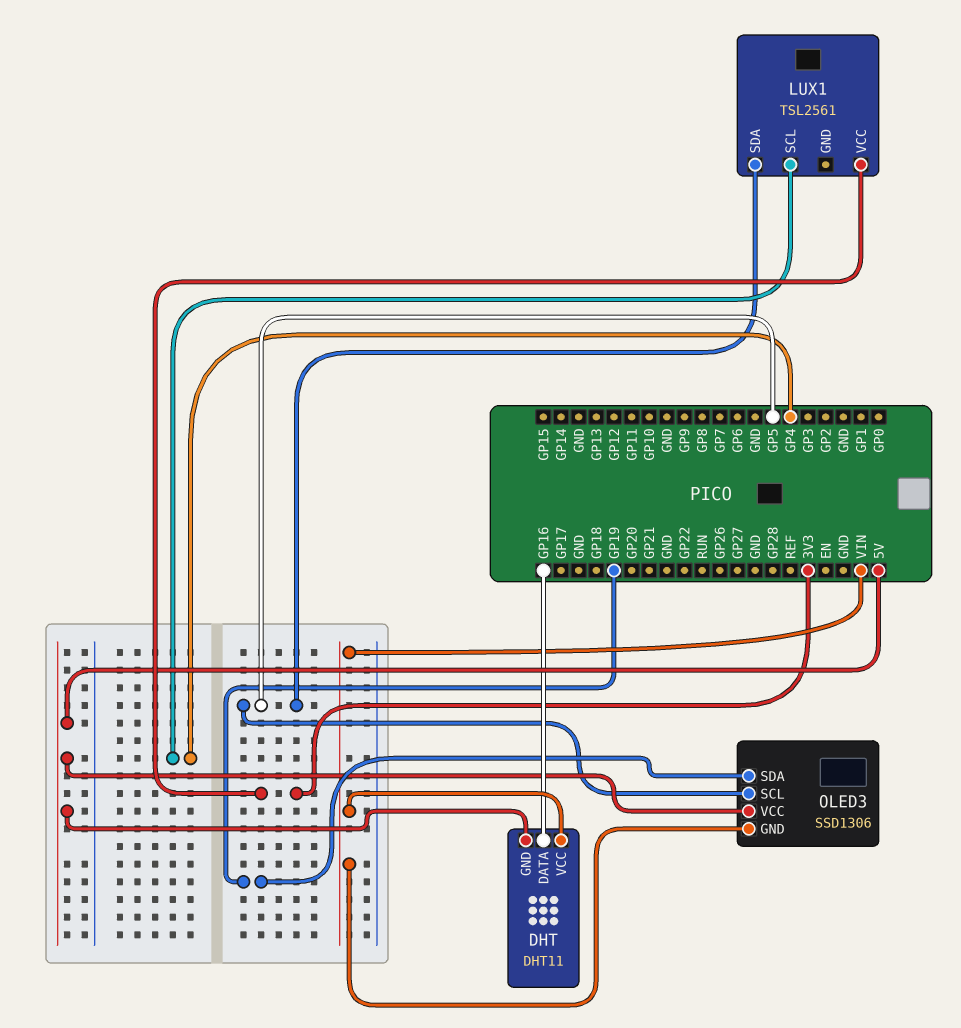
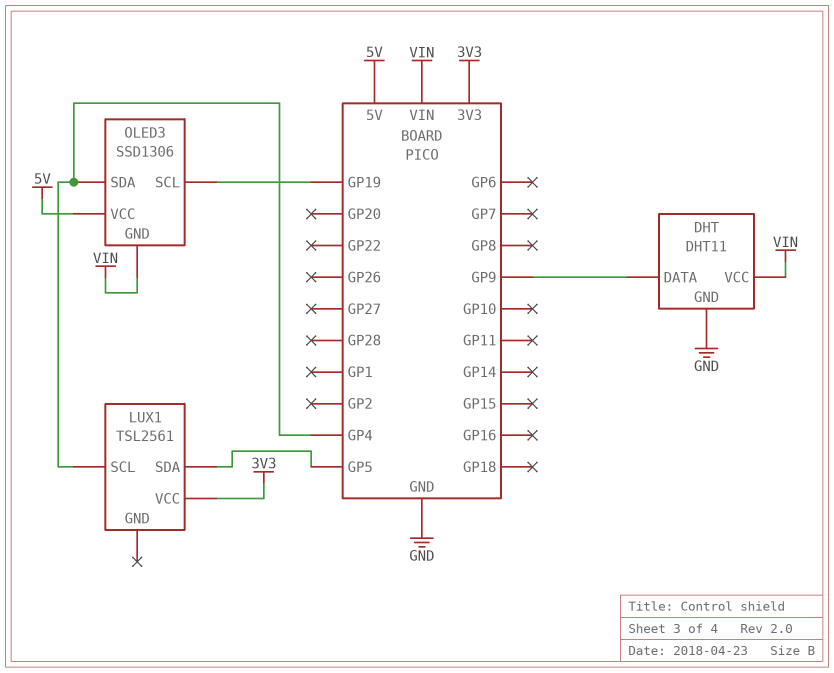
DHT pin DATA: GP16 -> GP9
DHT pin GND: 5V -> GND
OLED3 pin SCL: GP5 -> GP19
OLED3 pin SDA: GP19 -> GP4

